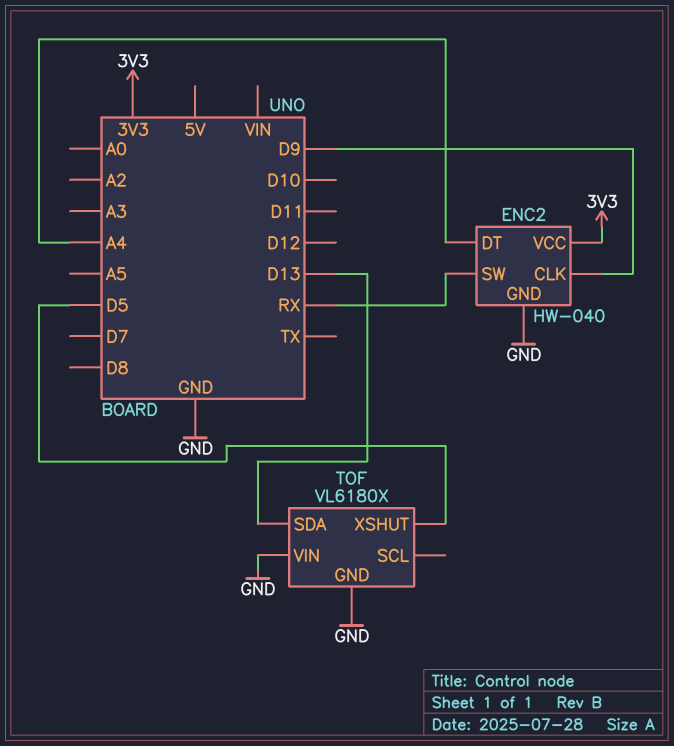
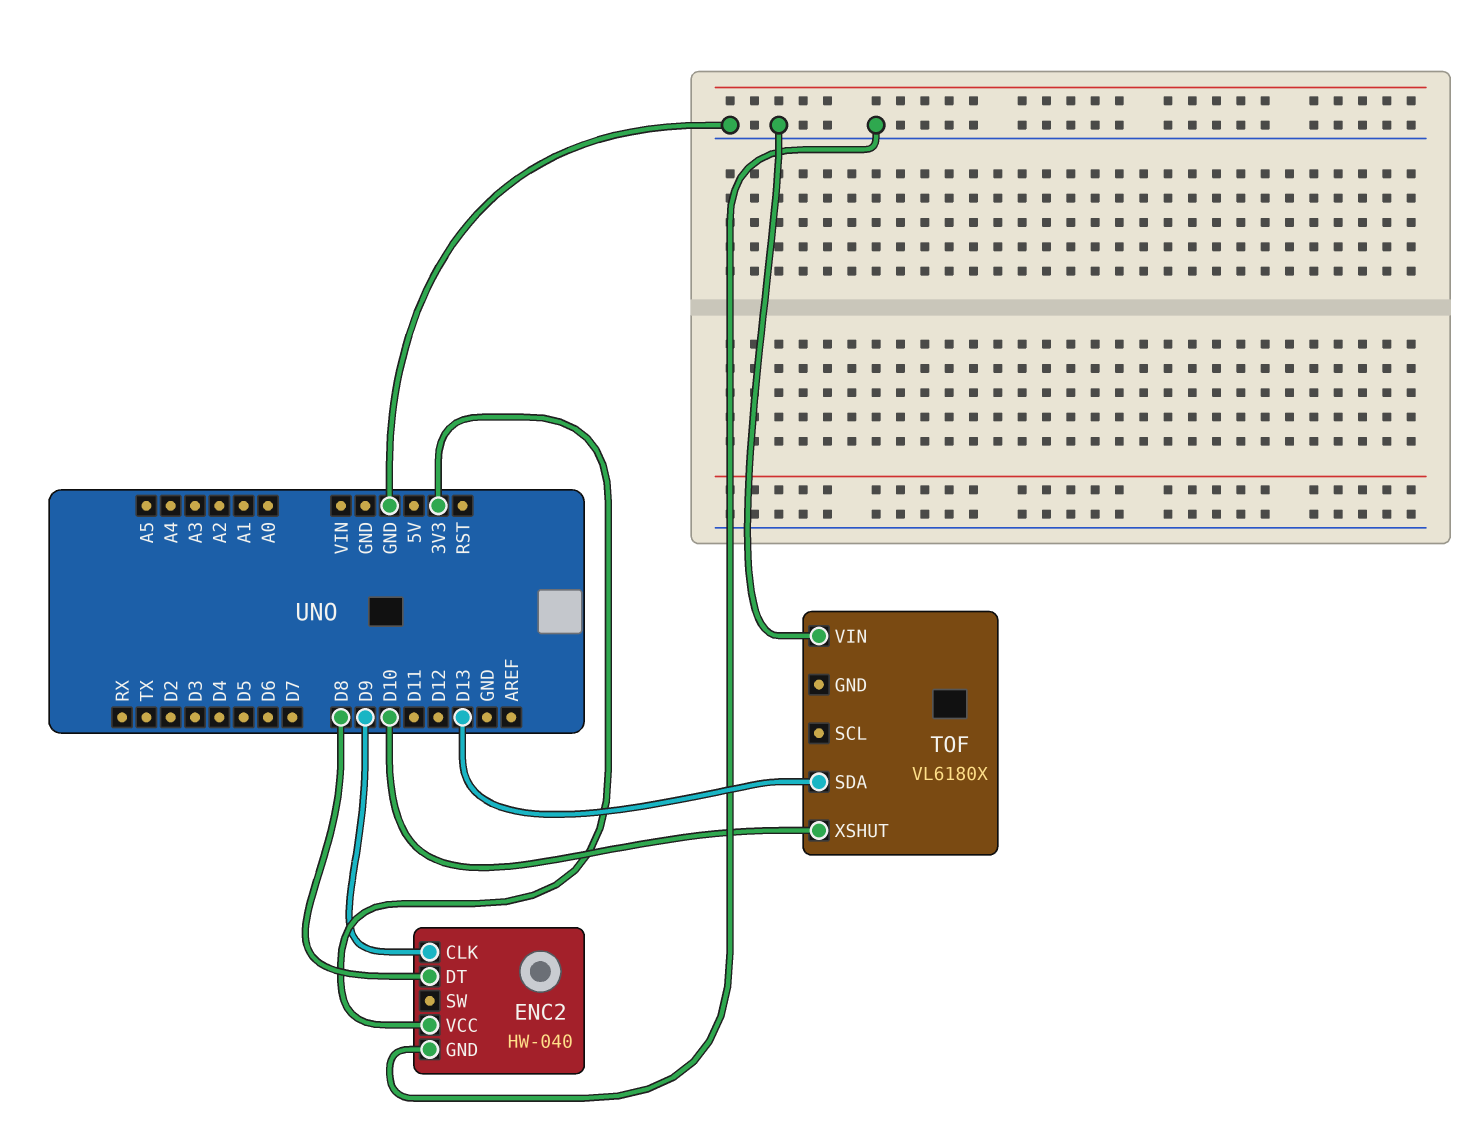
ENC2 pin DT: A4 -> D8
ENC2 pin SW: RX -> none
TOF pin GND: GND -> none
TOF pin XSHUT: D5 -> D10

